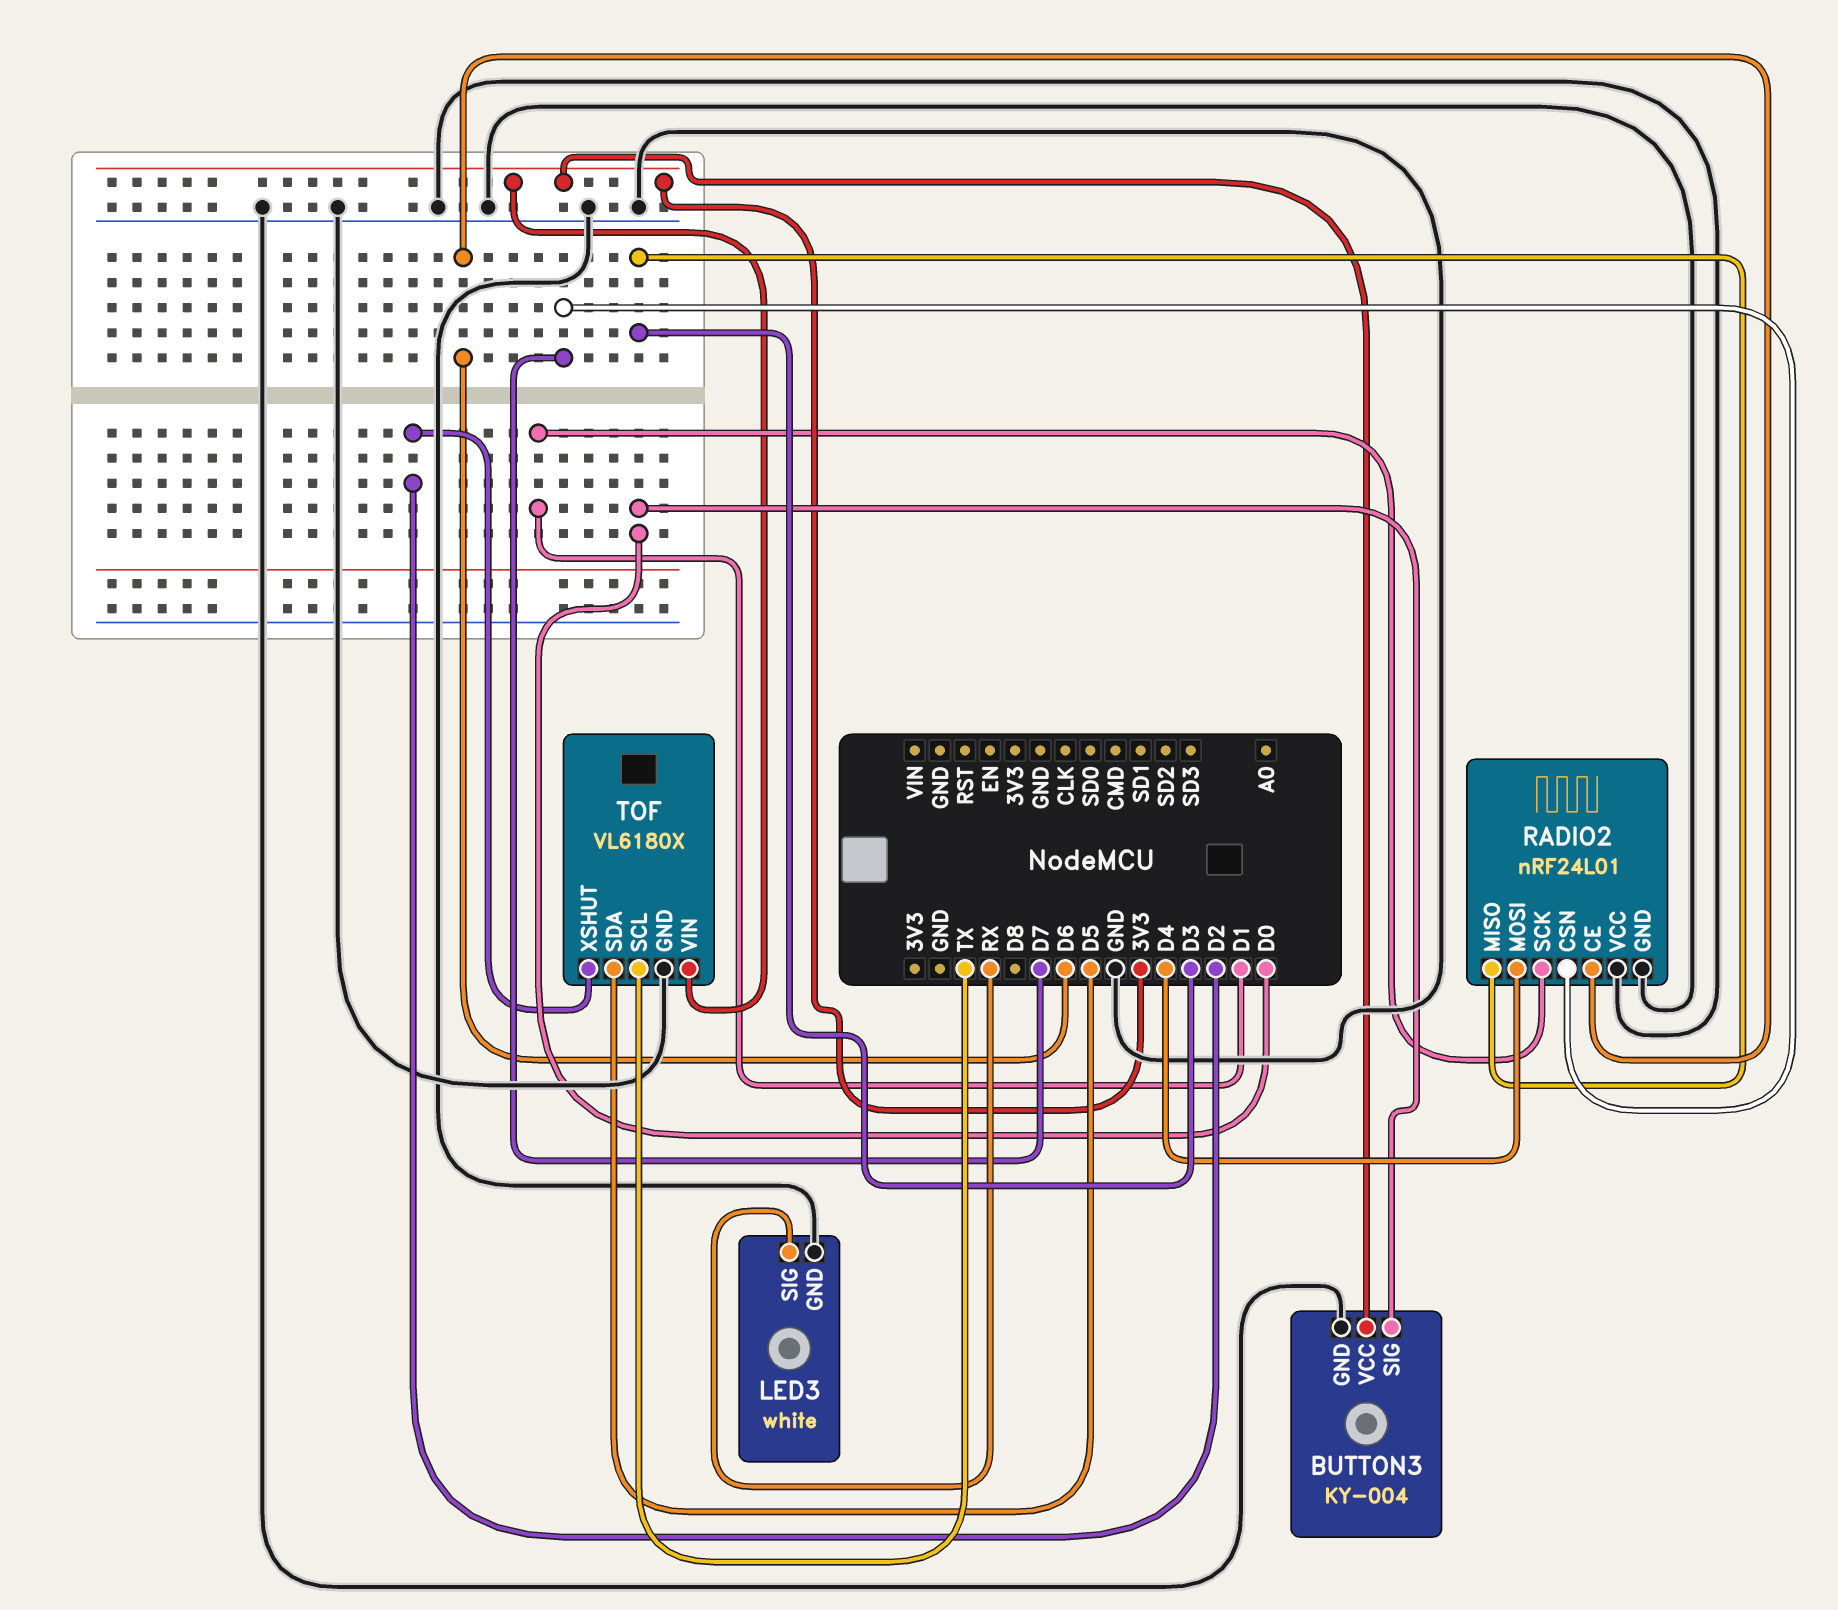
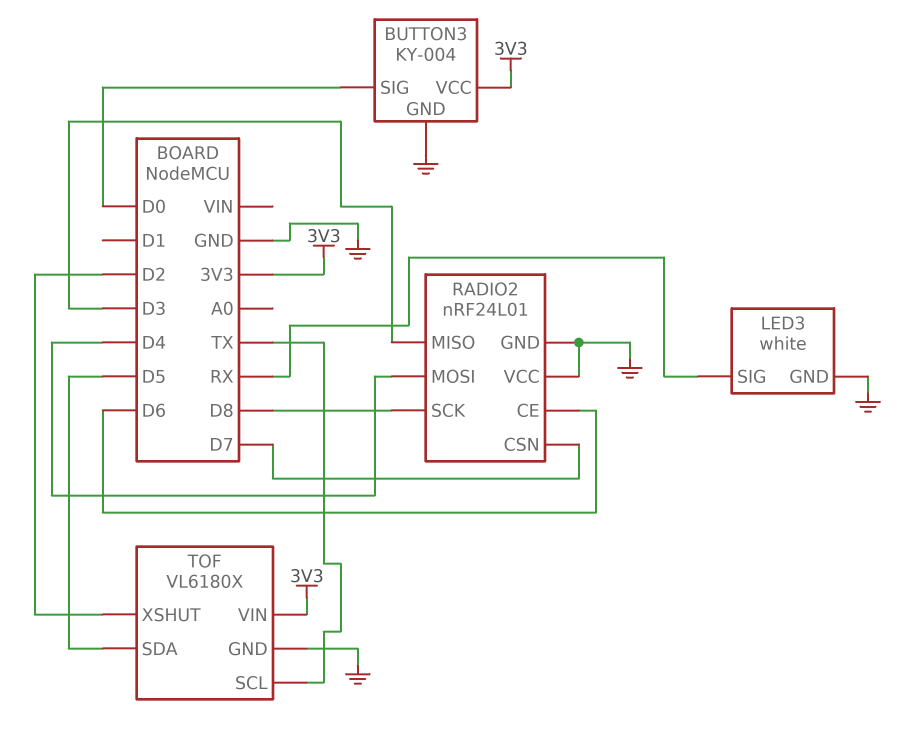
RADIO2 pin SCK: D1 -> D8

